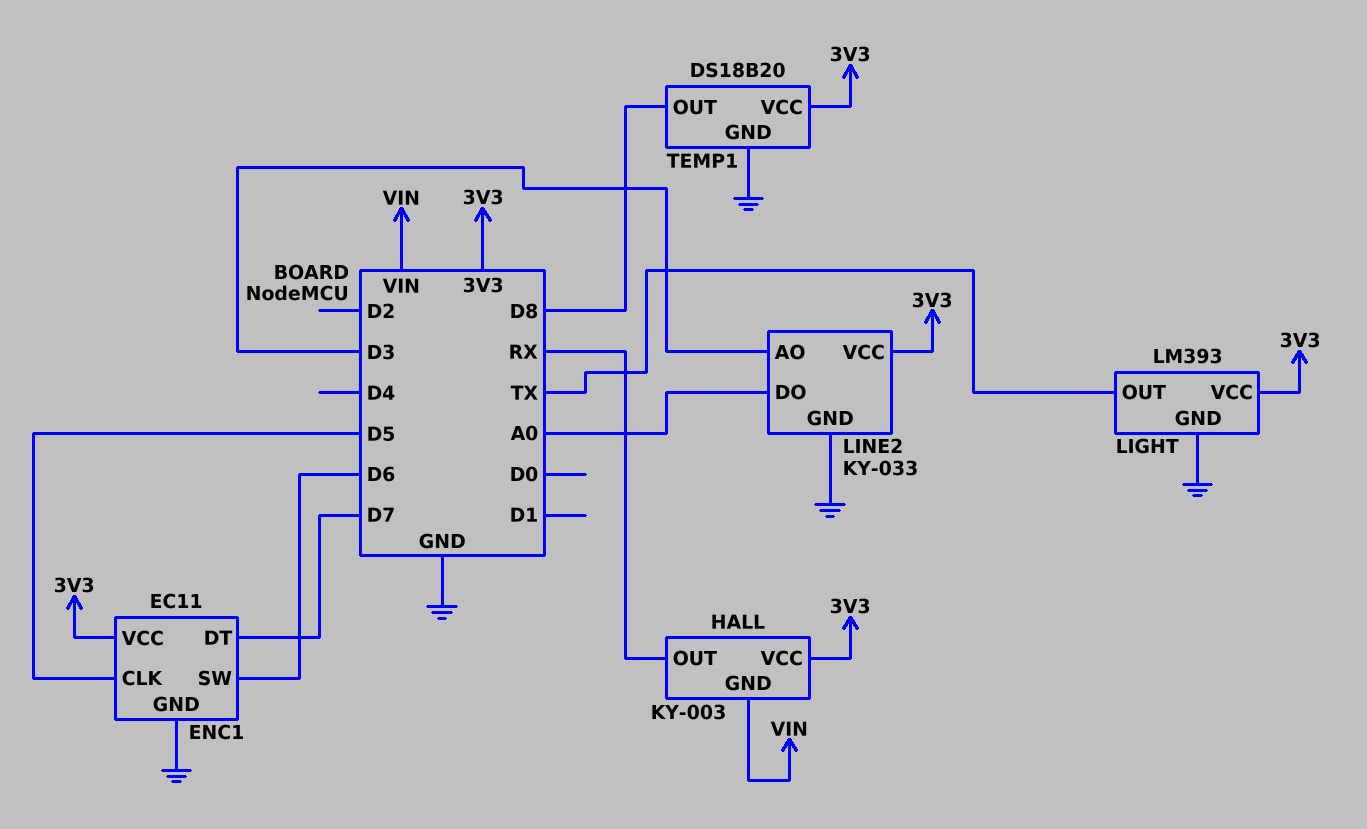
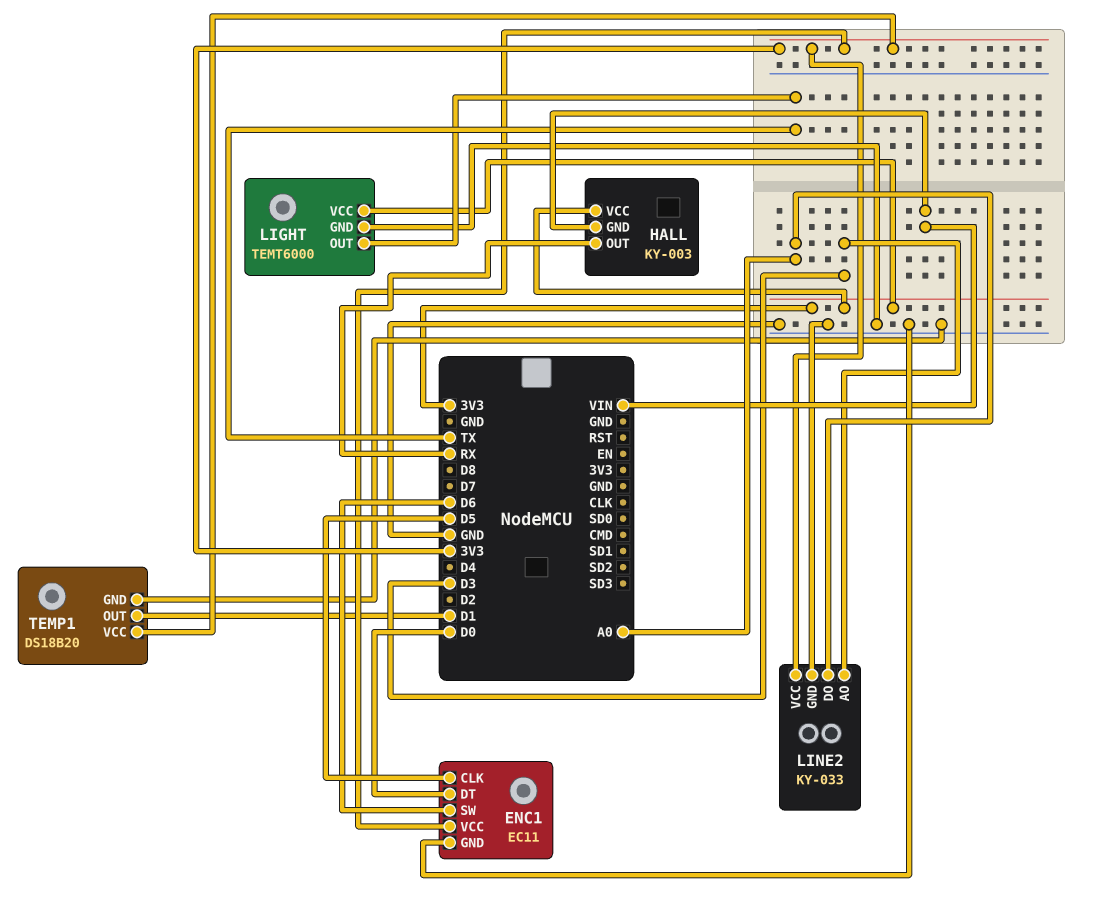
ENC1 pin DT: D7 -> D0
LIGHT: LM393 -> TEMT6000
TEMP1 pin OUT: D8 -> D1

